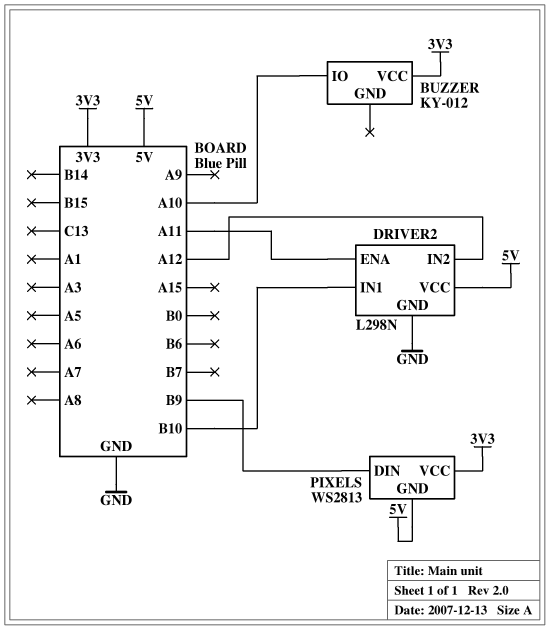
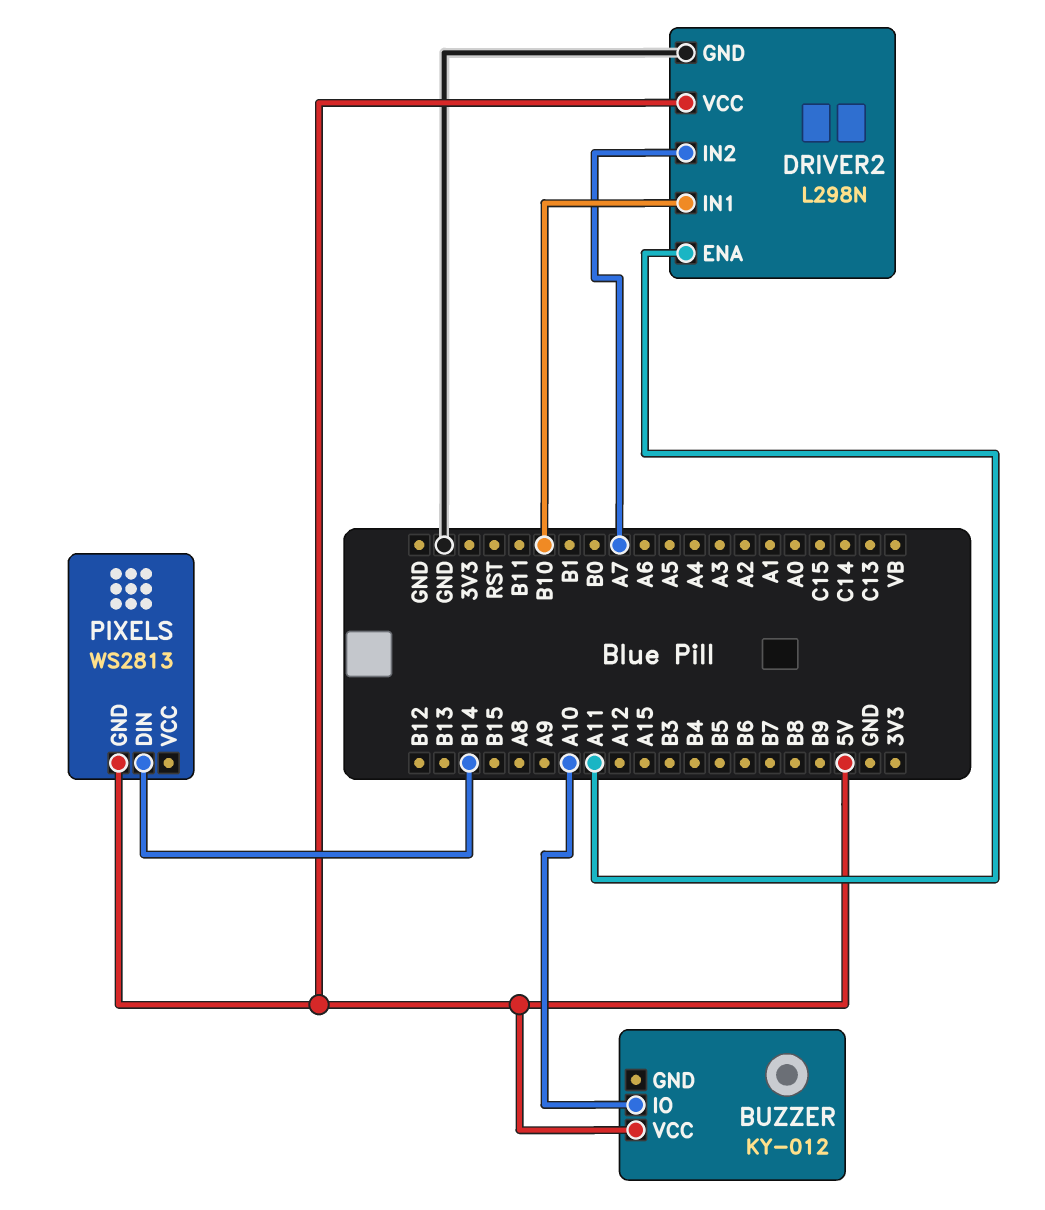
BUZZER pin VCC: 3V3 -> 5V
DRIVER2 pin IN2: A12 -> A7
PIXELS pin DIN: B9 -> B14
PIXELS pin VCC: 3V3 -> none

